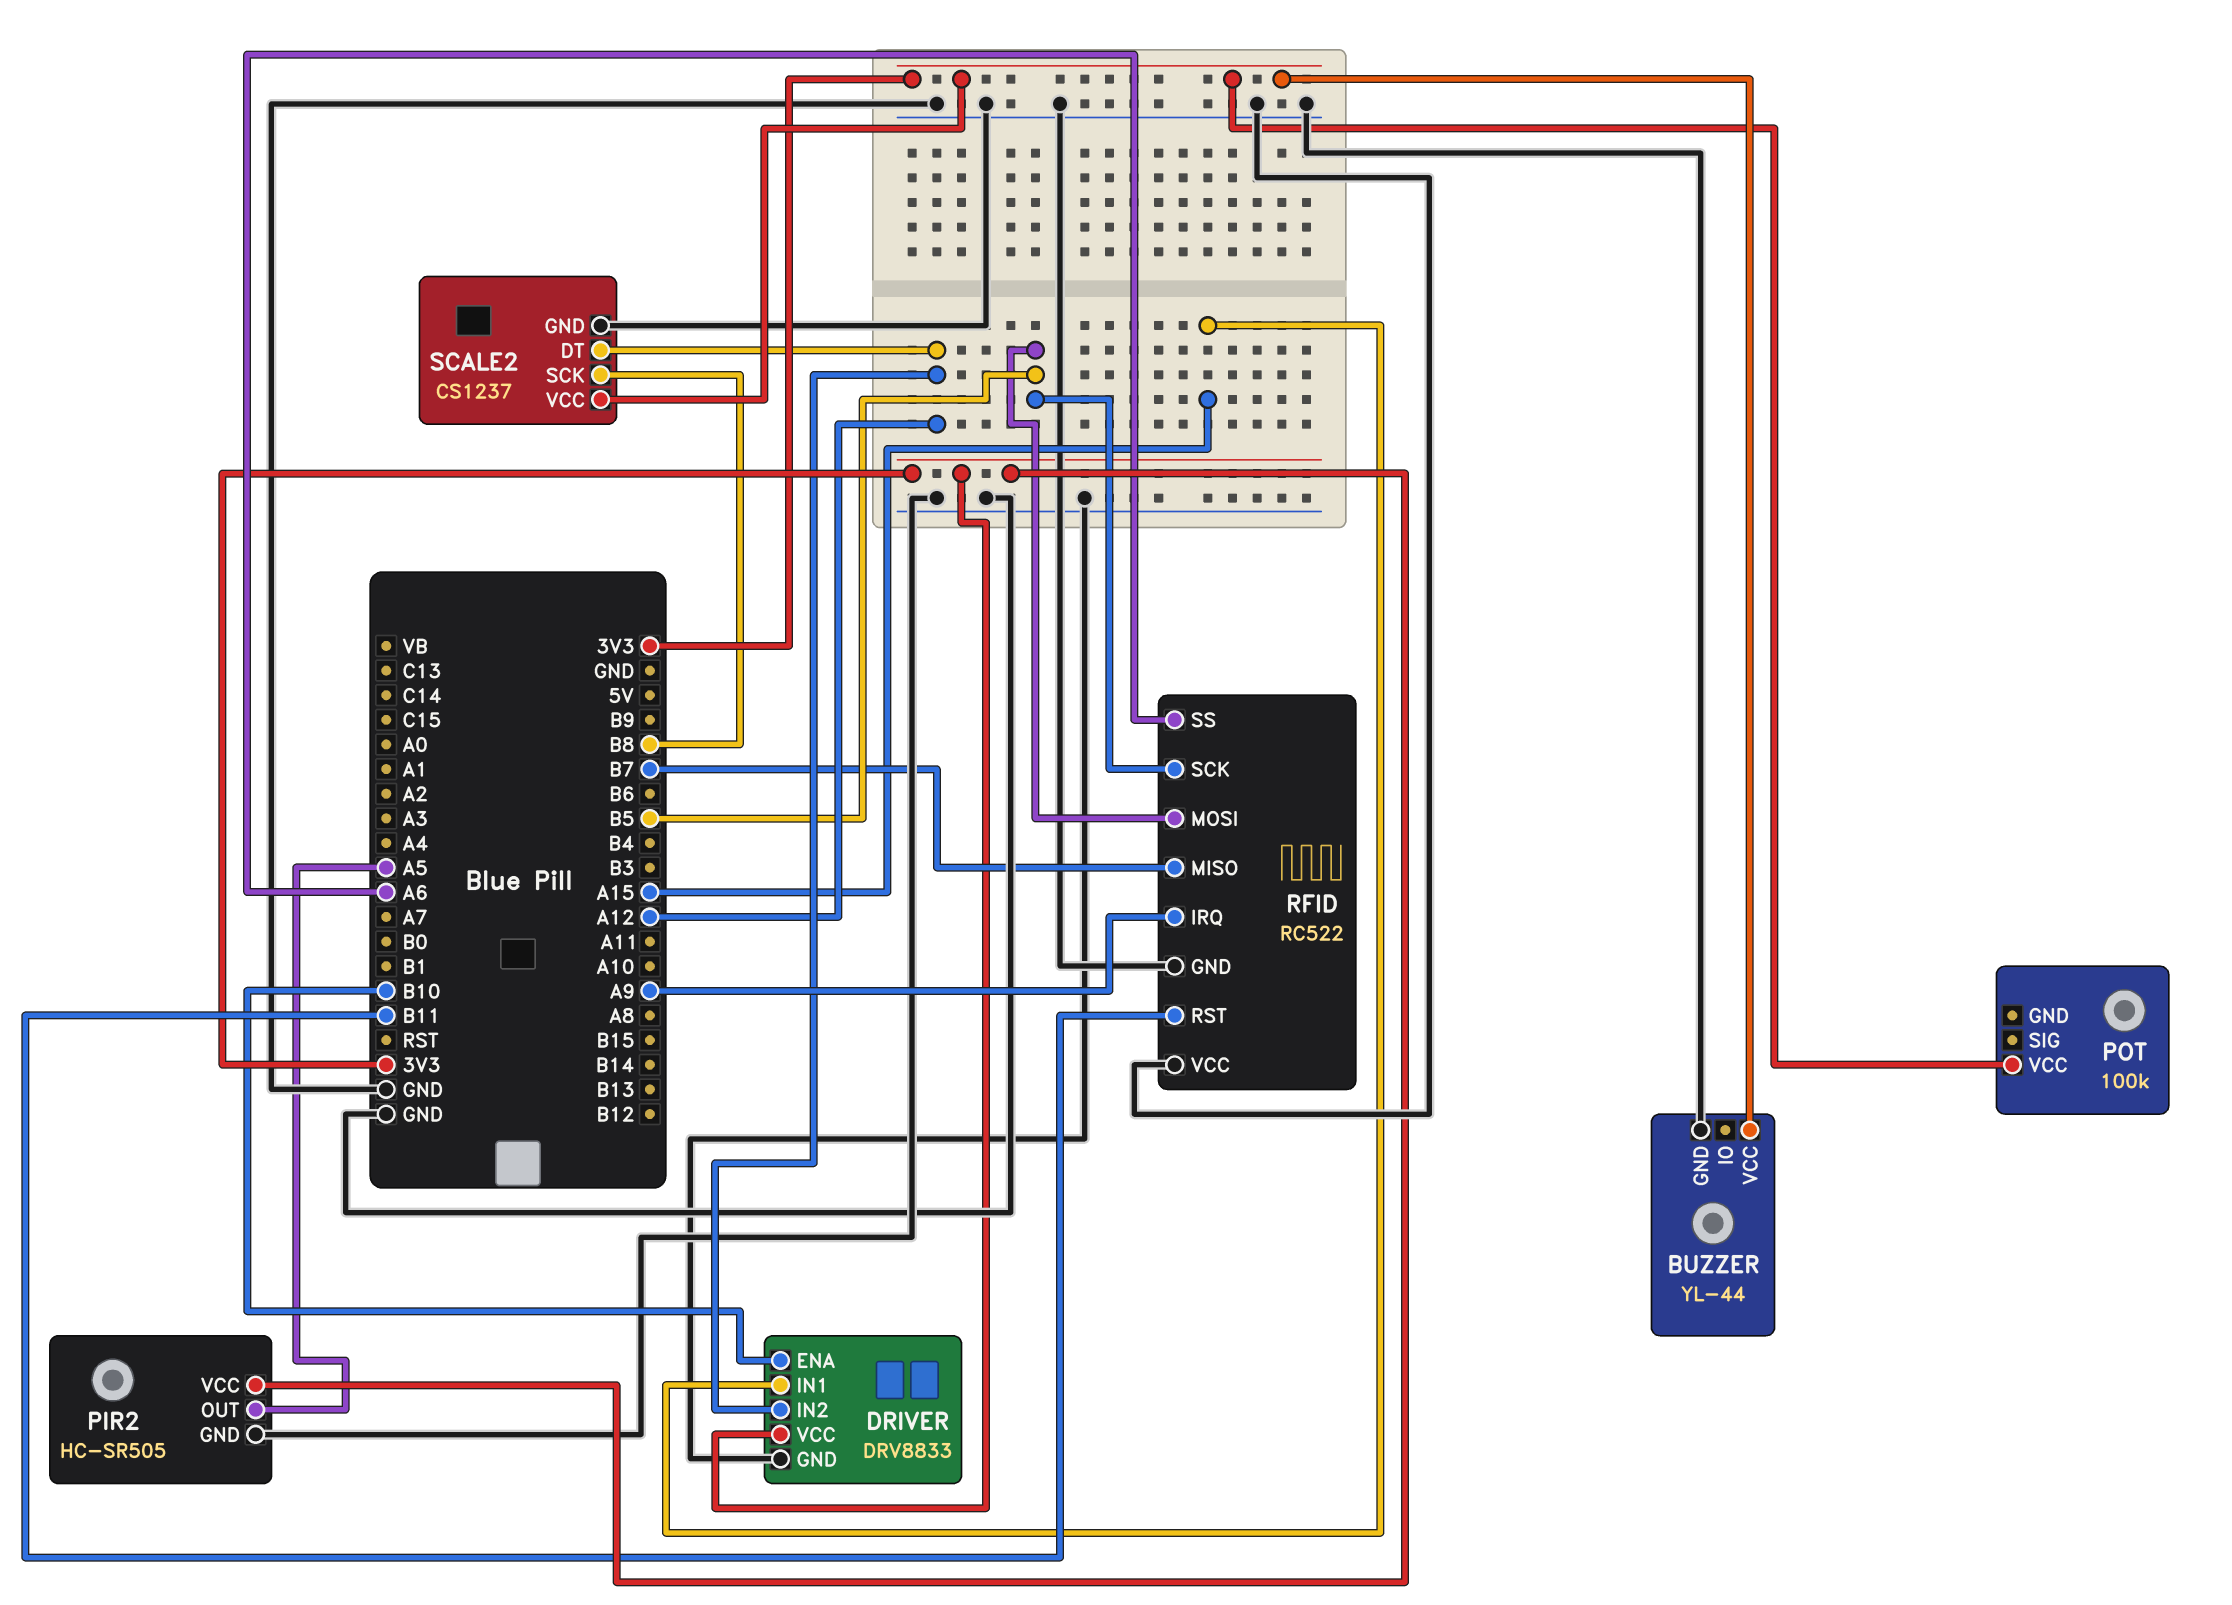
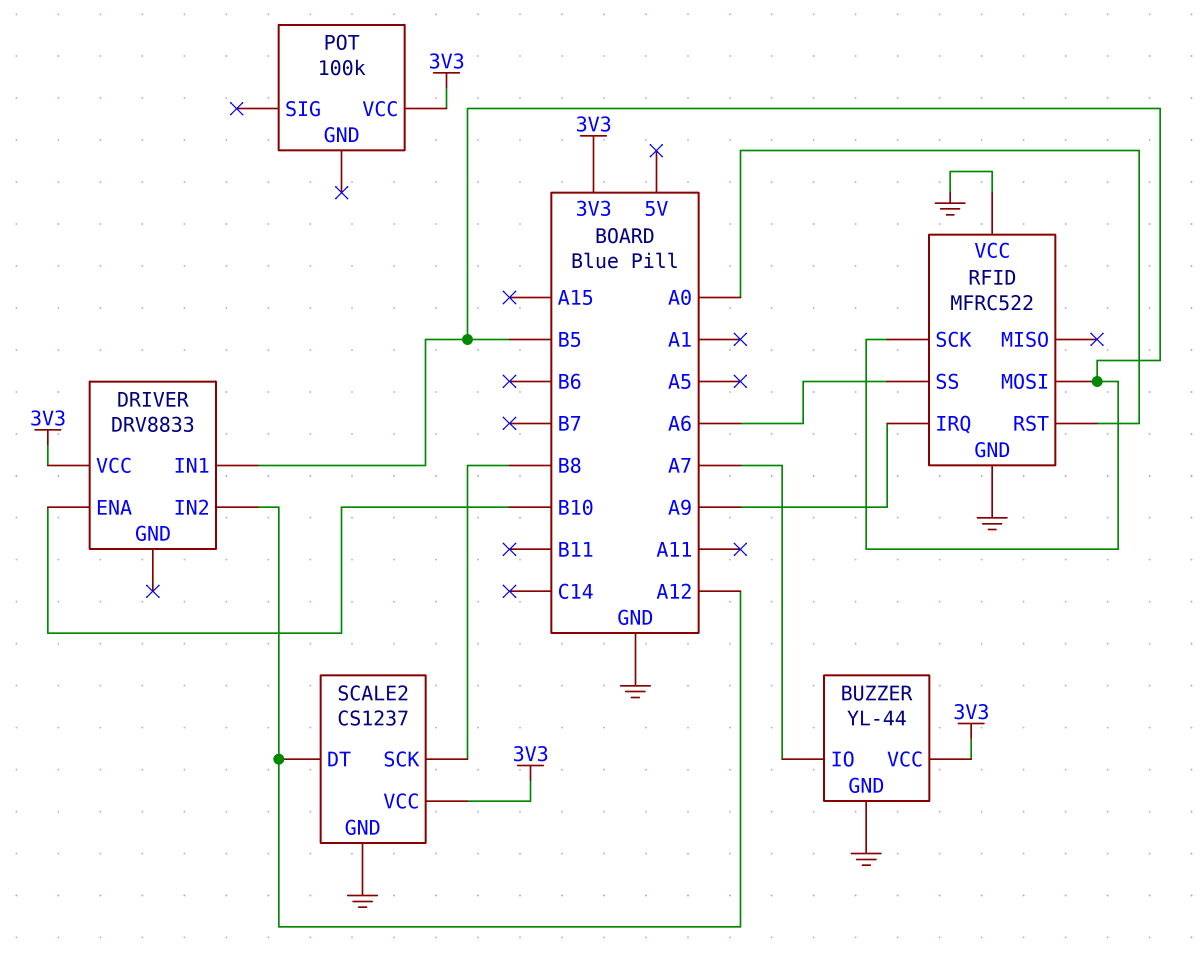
BUZZER pin IO: none -> A7
DRIVER pin GND: GND -> none
DRIVER pin IN1: A15 -> B5
PIR2: HC-SR505 -> none
PIR2 pin GND: GND -> none
PIR2 pin OUT: A5 -> none
PIR2 pin VCC: 3V3 -> none
RFID: RC522 -> MFRC522
RFID pin MISO: B7 -> none
RFID pin RST: B11 -> A0

